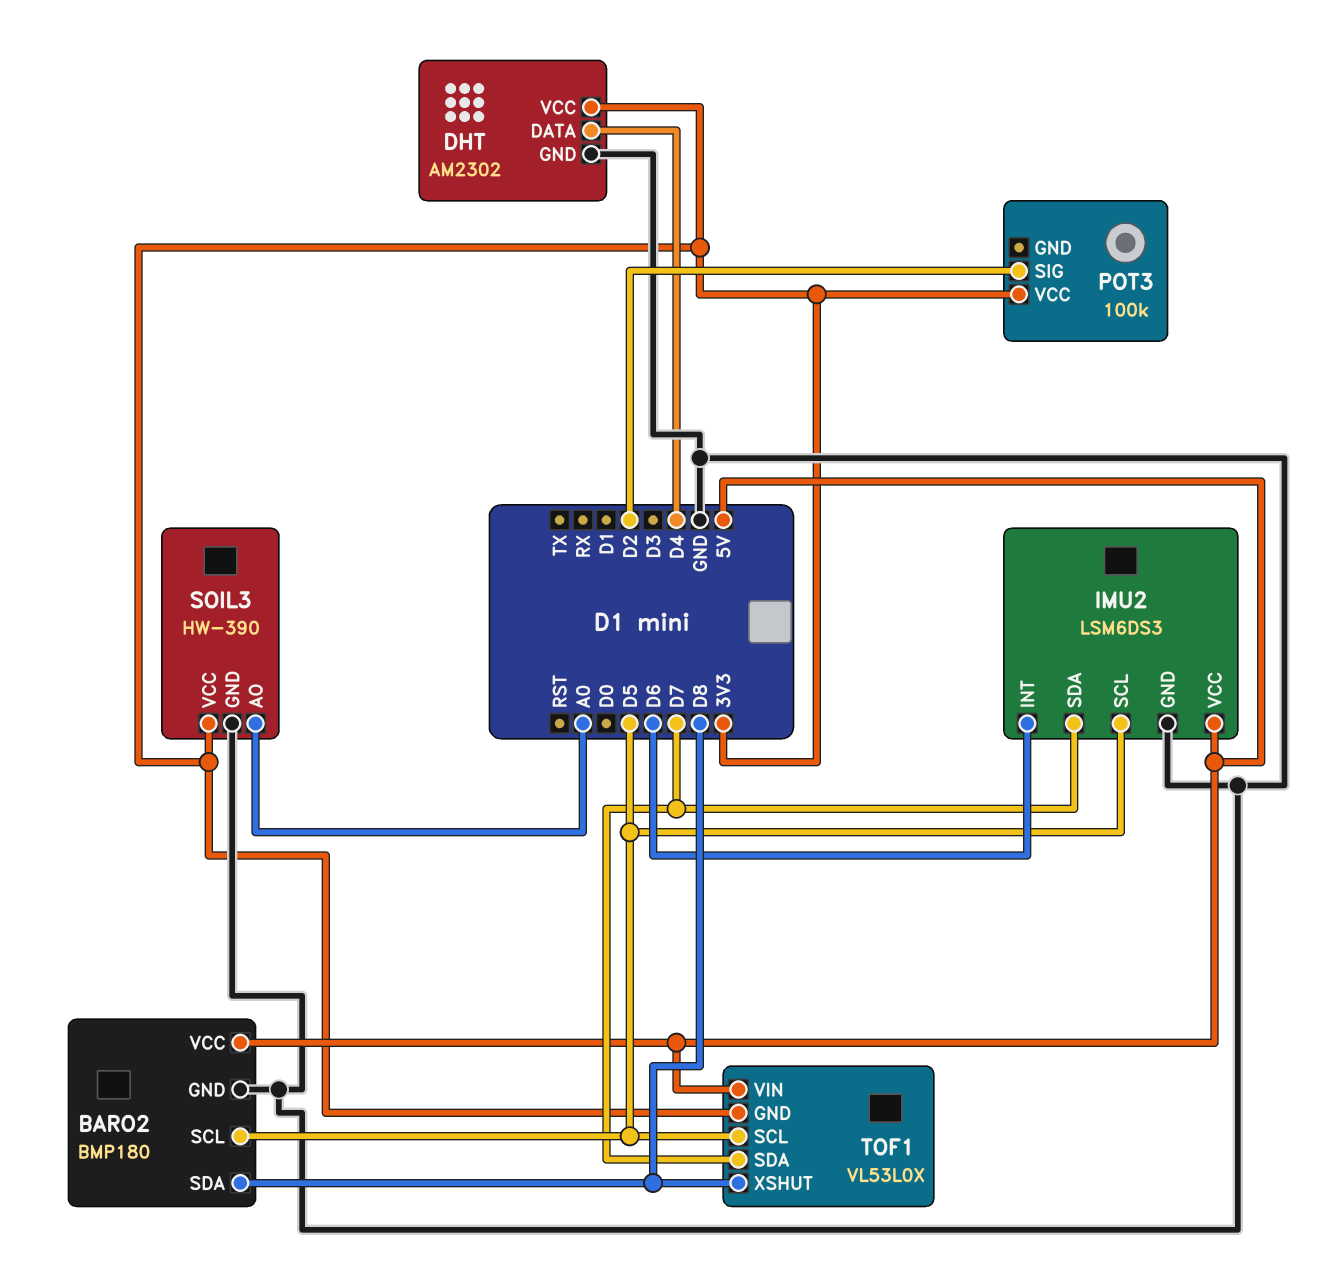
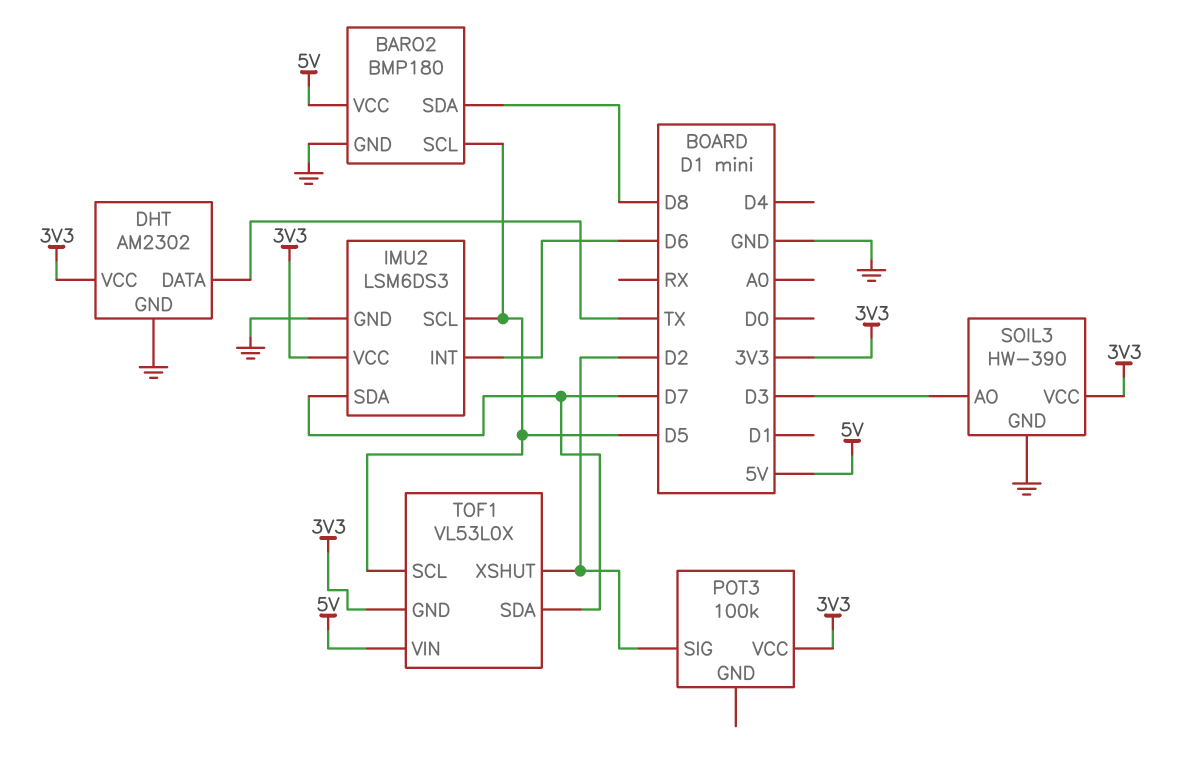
DHT pin DATA: D4 -> TX
IMU2 pin VCC: 5V -> 3V3
SOIL3 pin AO: A0 -> D3
TOF1 pin XSHUT: D8 -> D2

